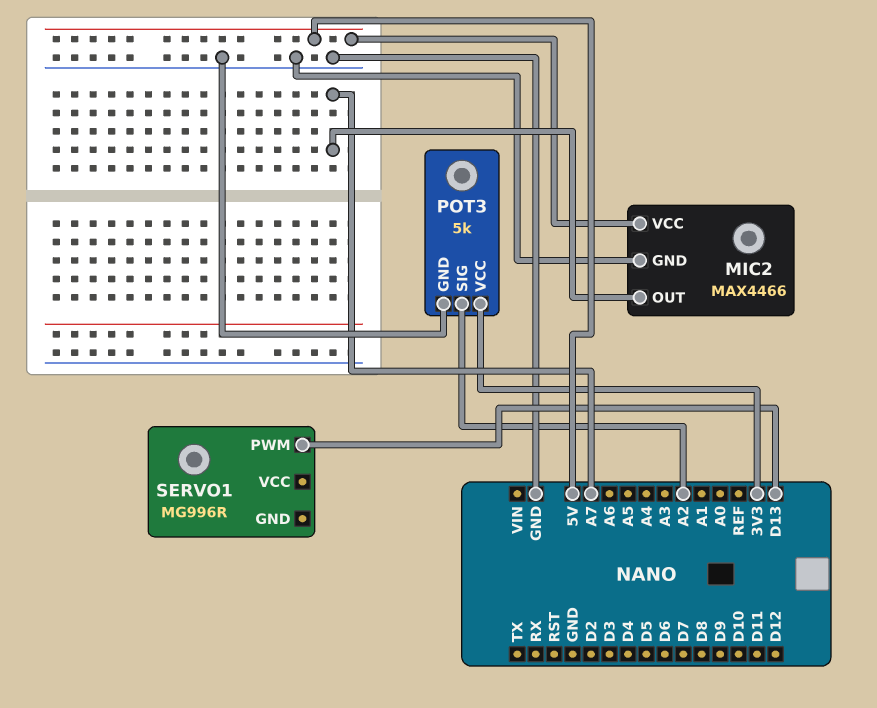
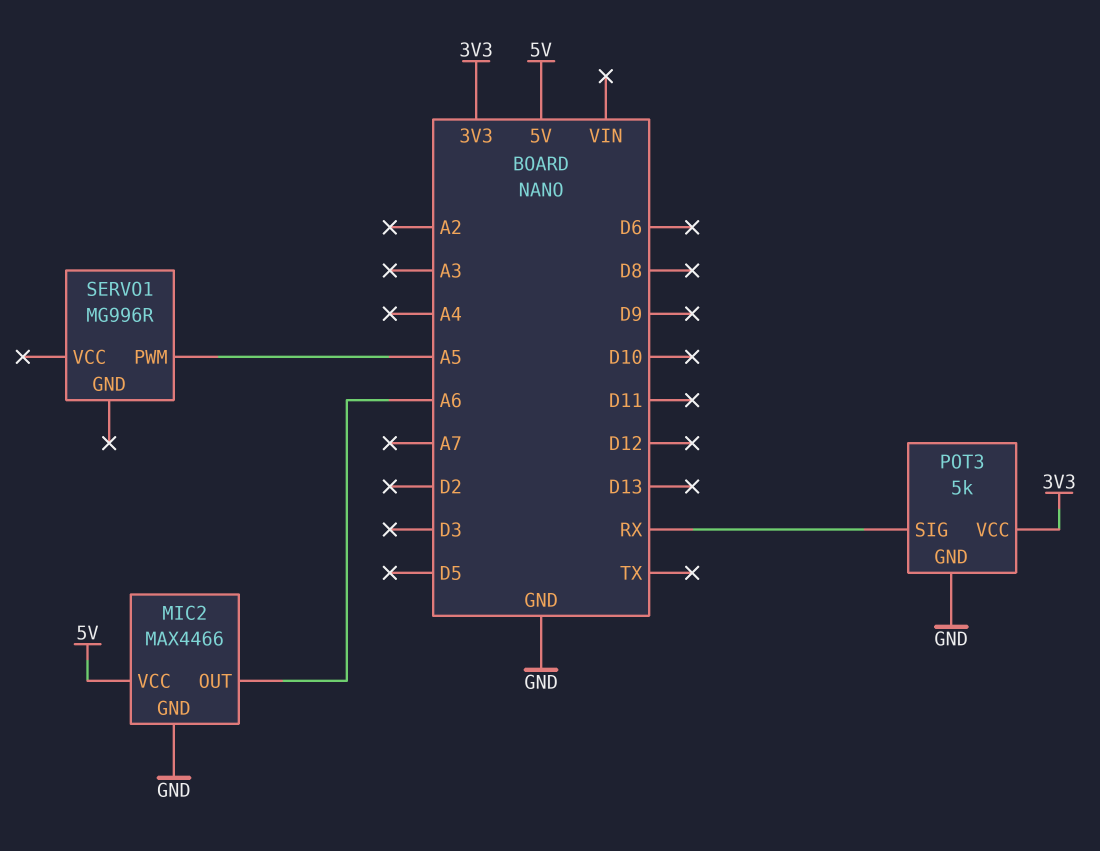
MIC2 pin OUT: A7 -> A6
POT3 pin SIG: A2 -> RX
SERVO1 pin PWM: D13 -> A5

